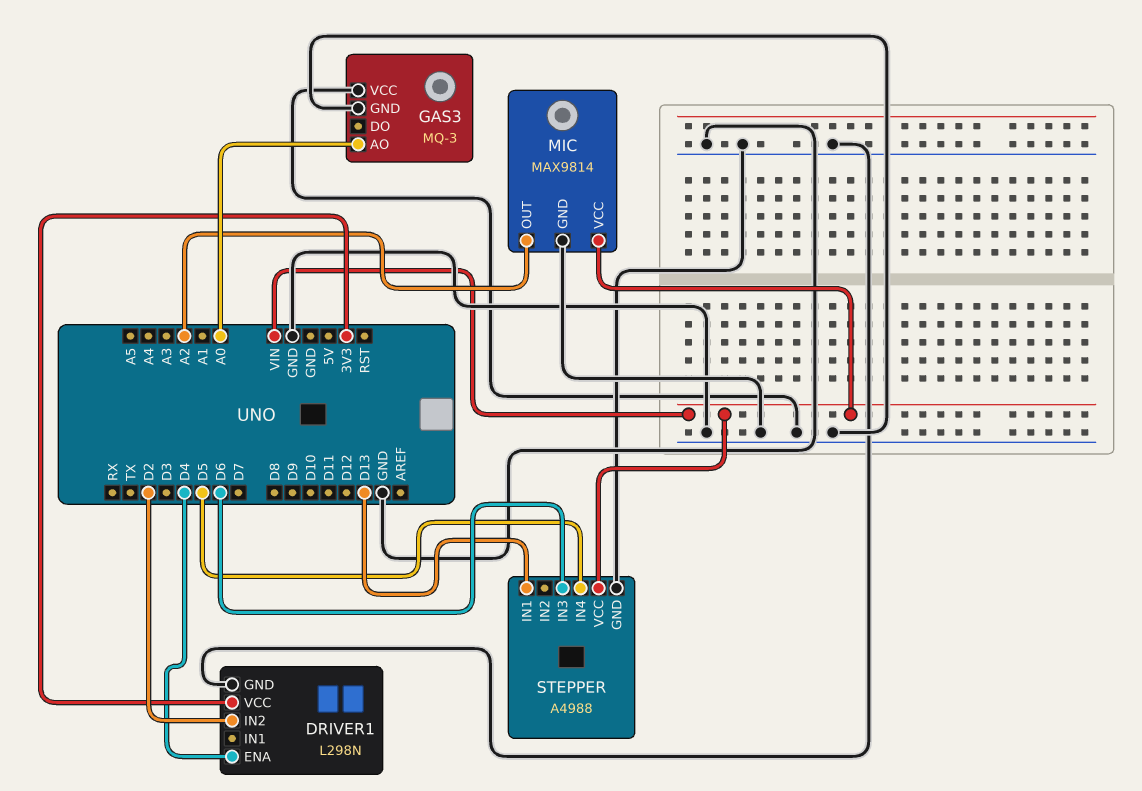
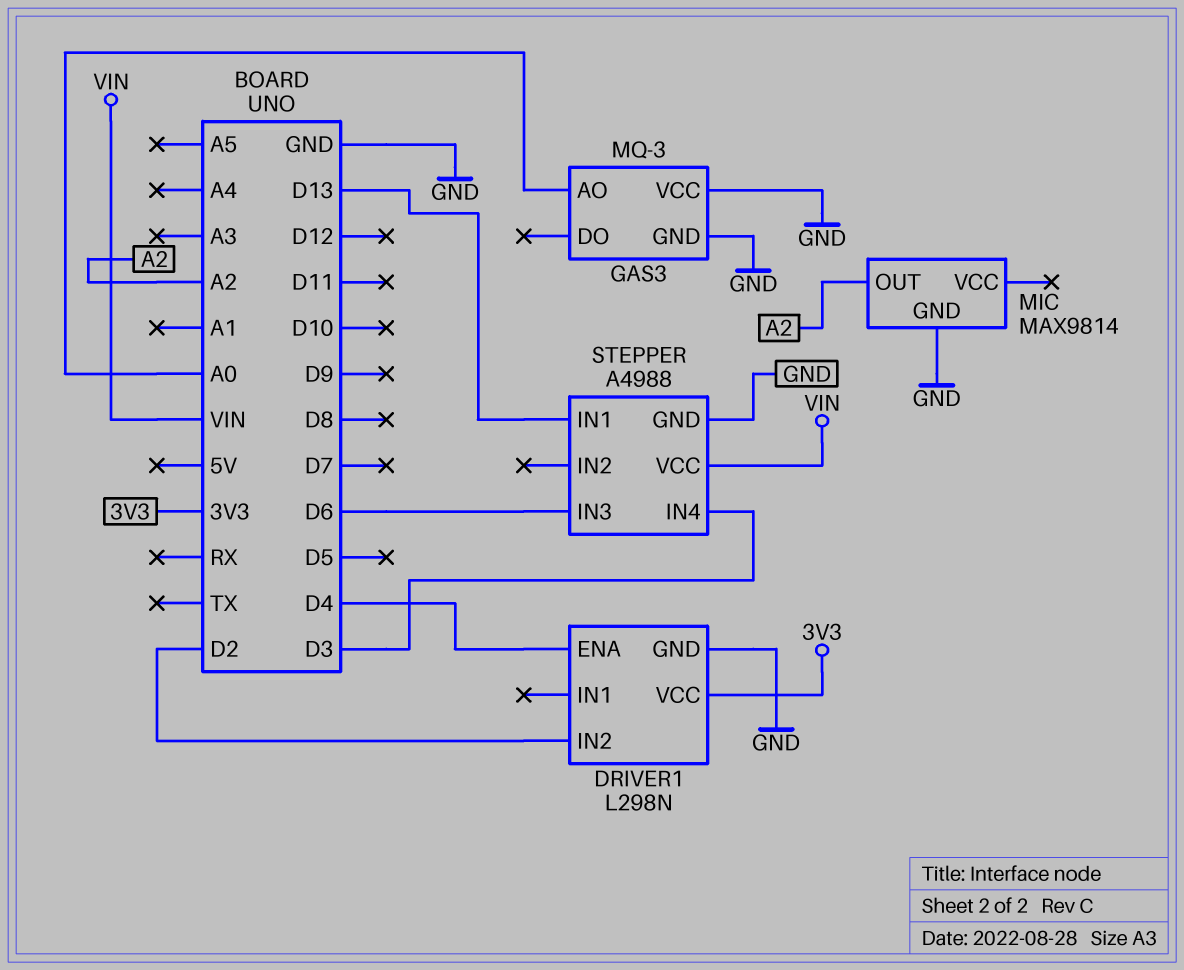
MIC pin VCC: VIN -> none
STEPPER pin IN4: D5 -> D3

